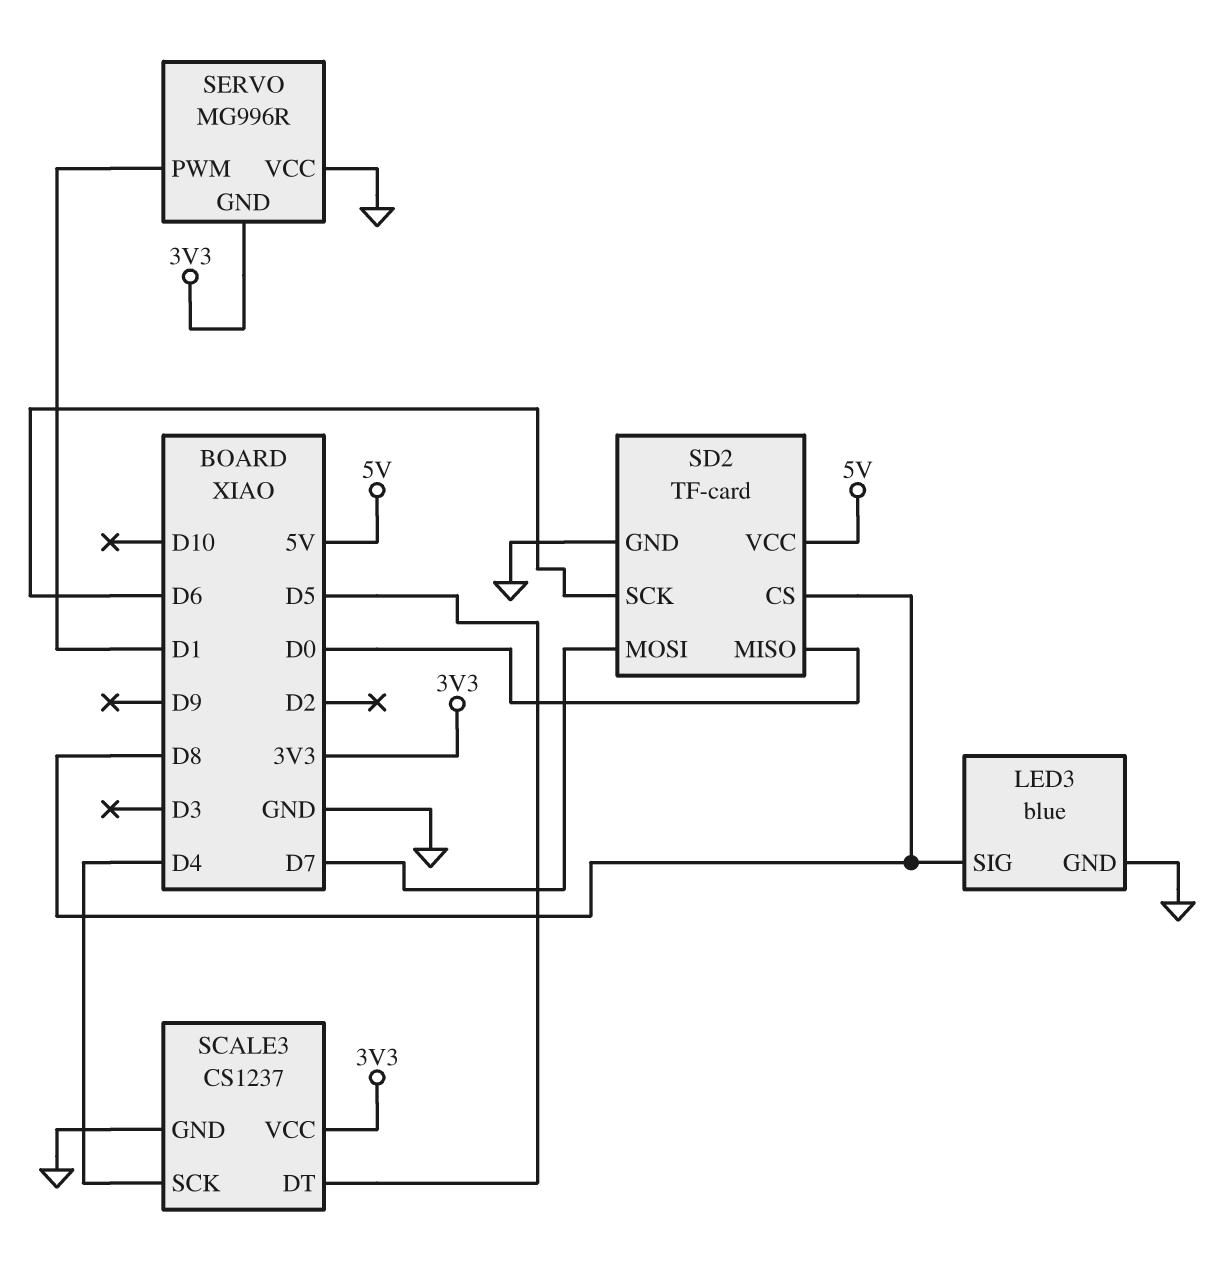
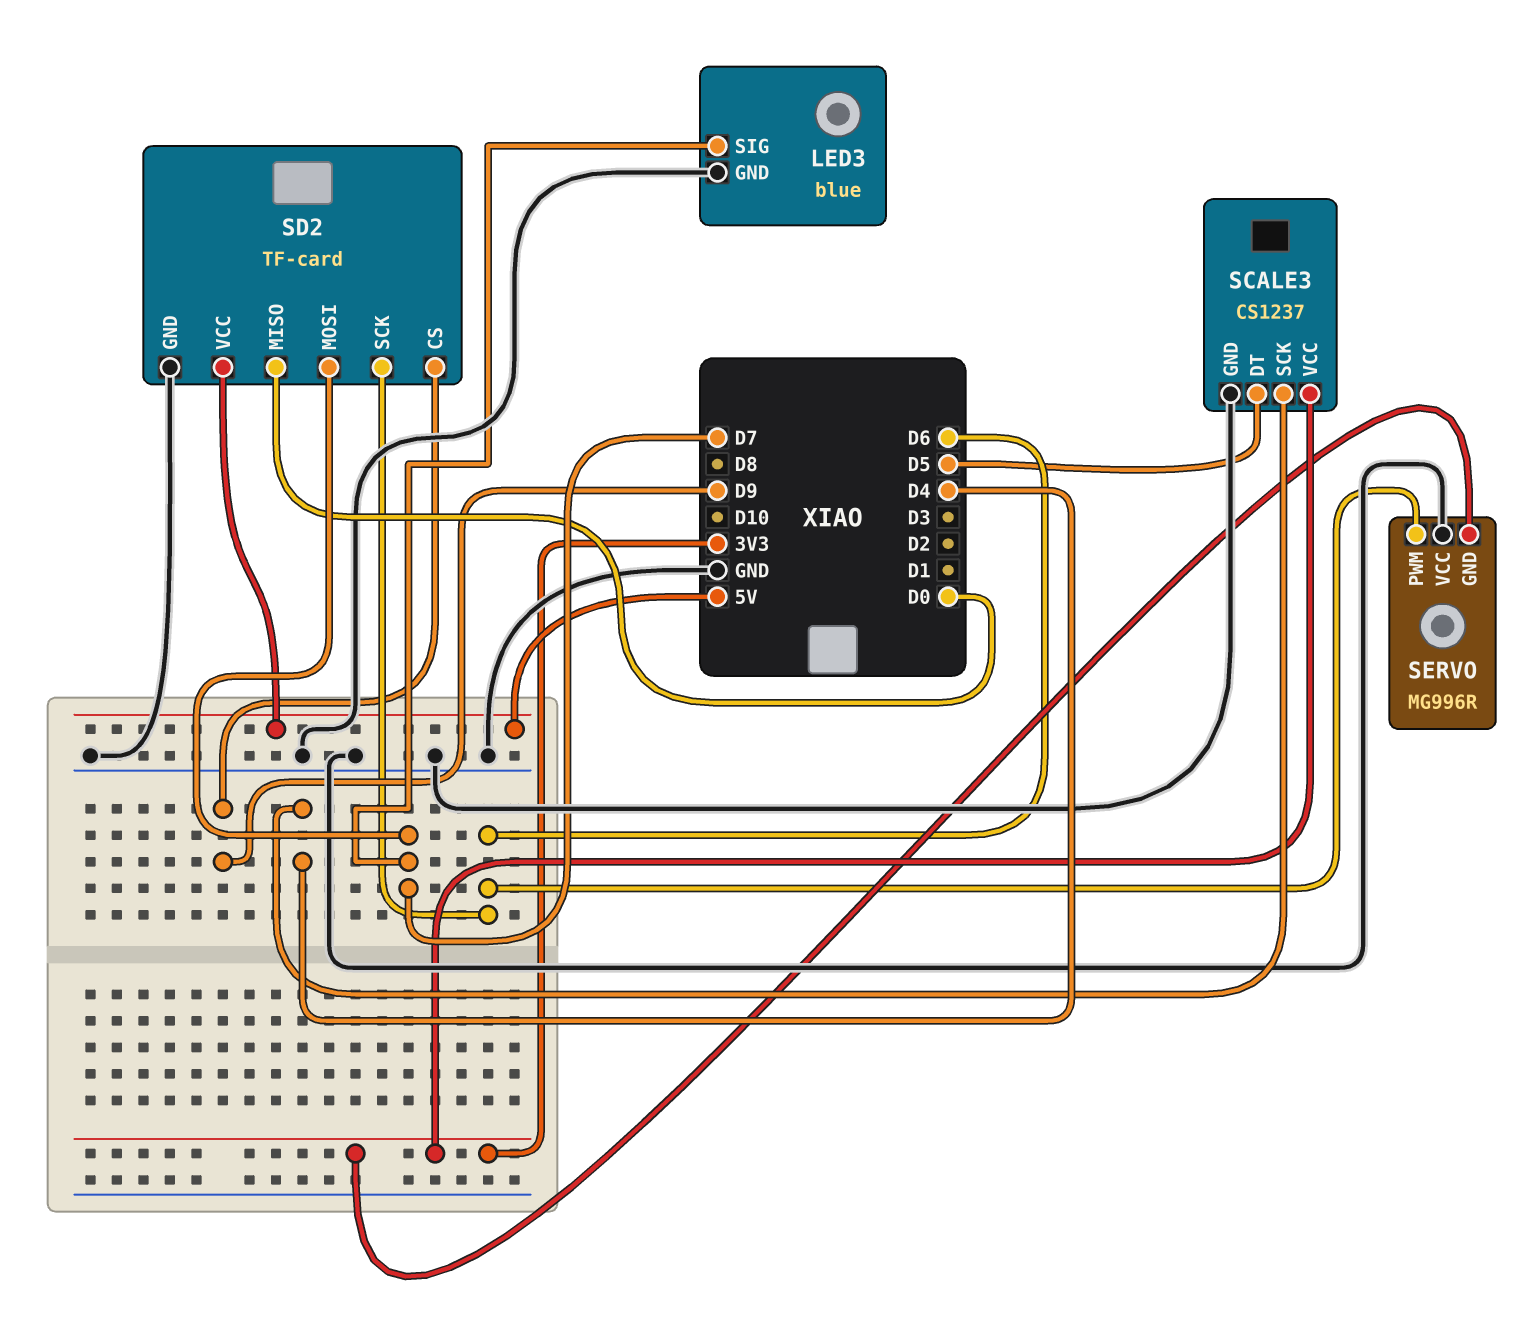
LED3 pin SIG: D8 -> D7
SD2 pin CS: D8 -> D9
SERVO pin PWM: D1 -> D6

